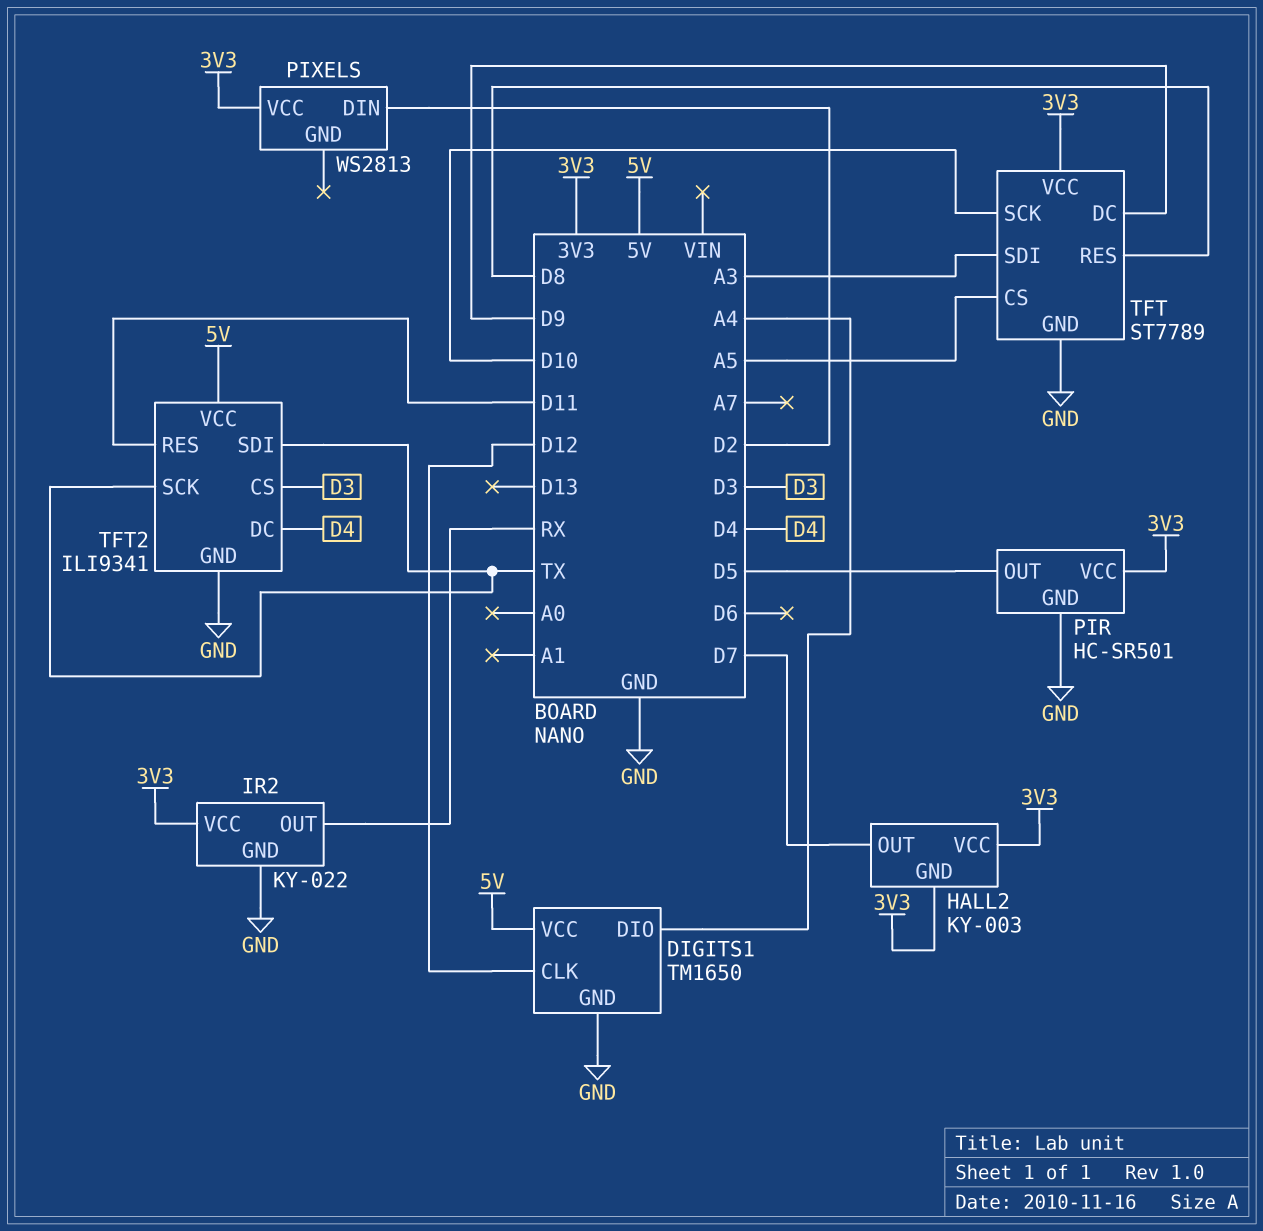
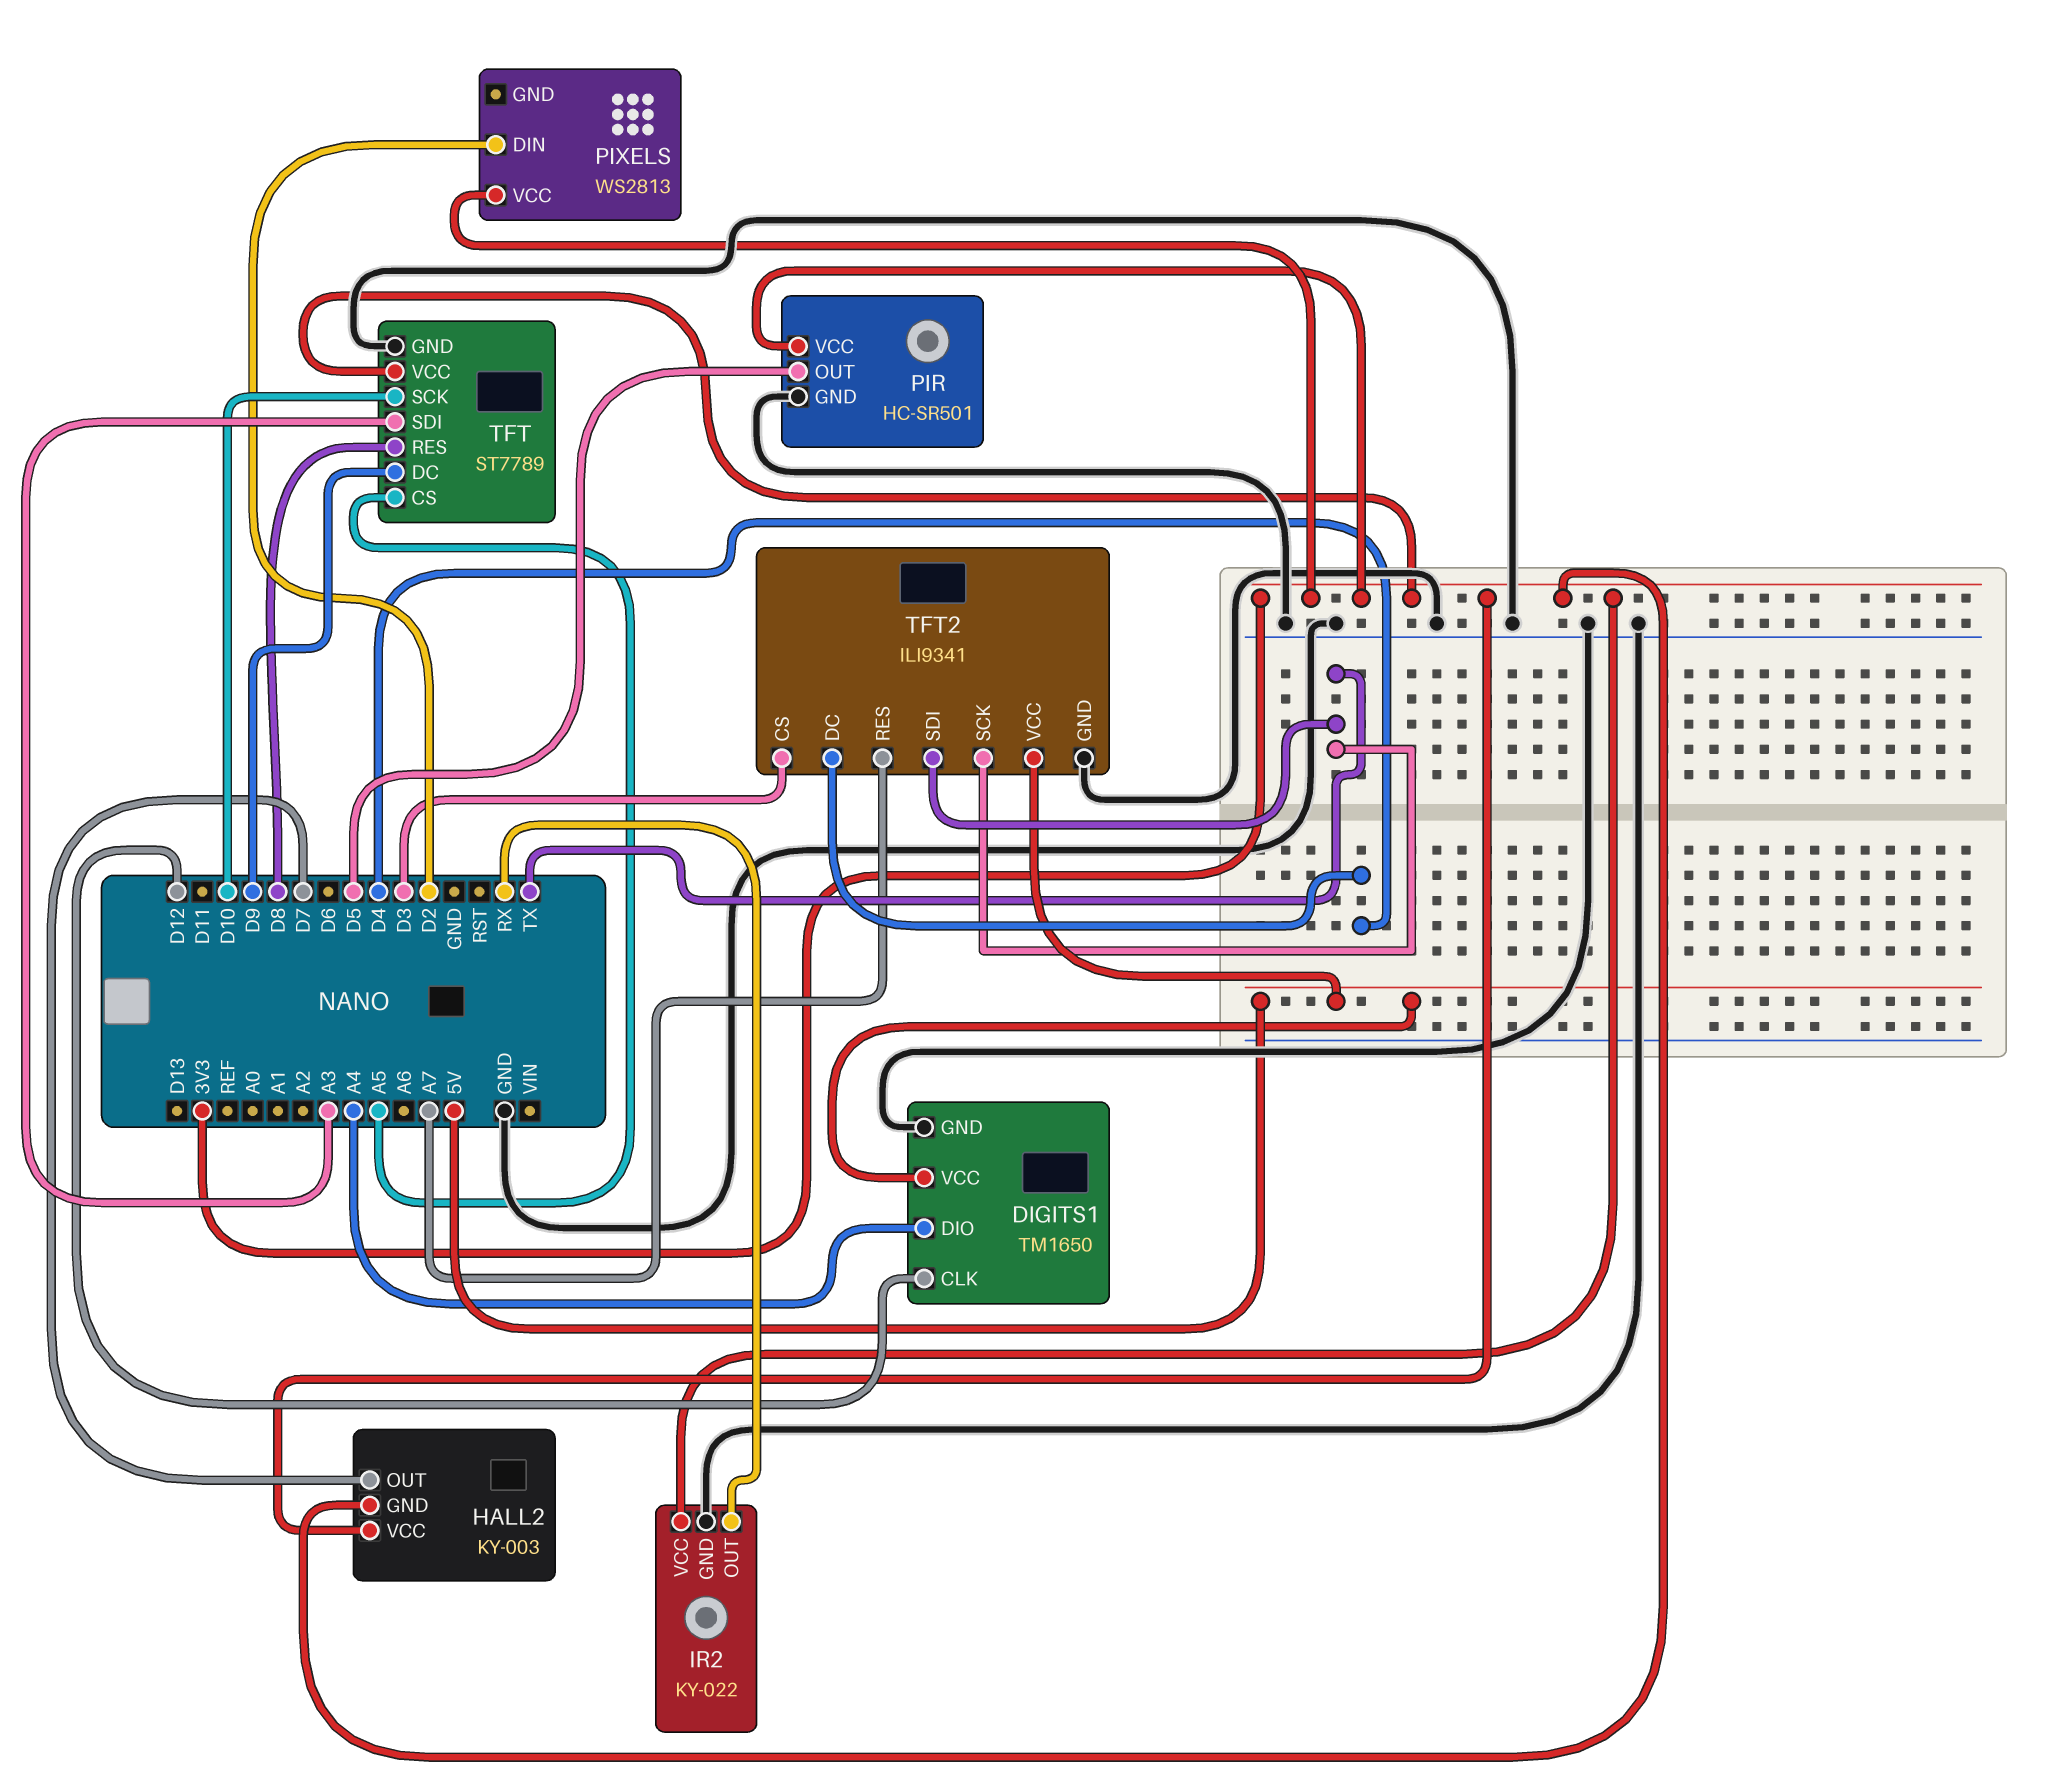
TFT2 pin RES: D11 -> A7

